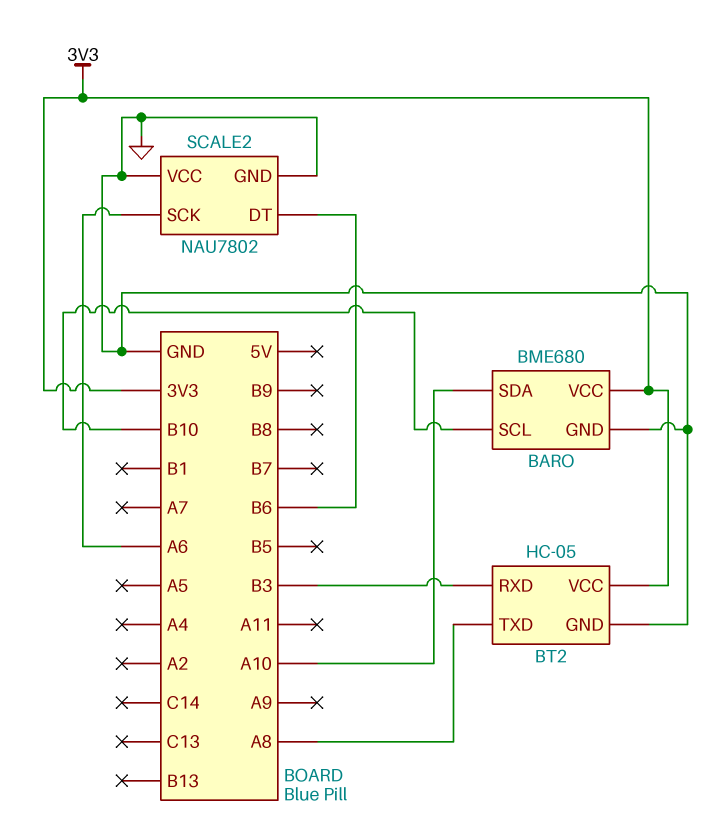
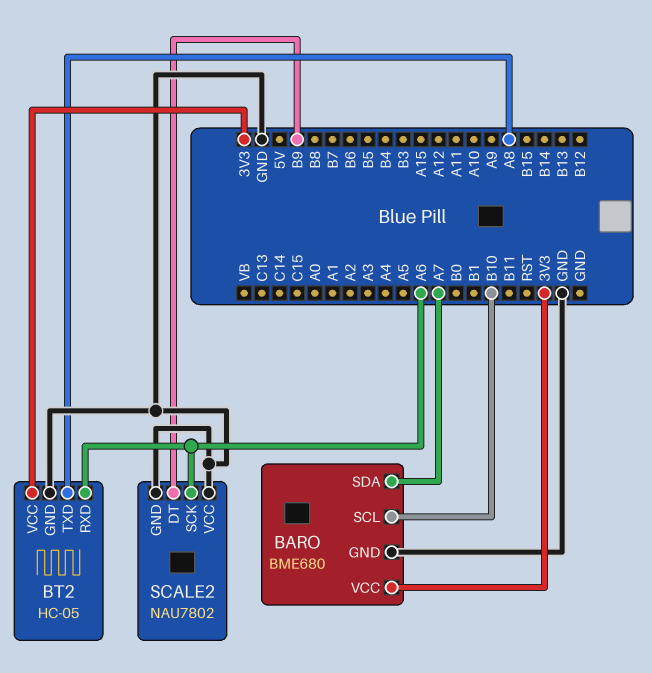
BARO pin SDA: A10 -> A7
BT2 pin RXD: B3 -> A6
SCALE2 pin DT: B6 -> B9

